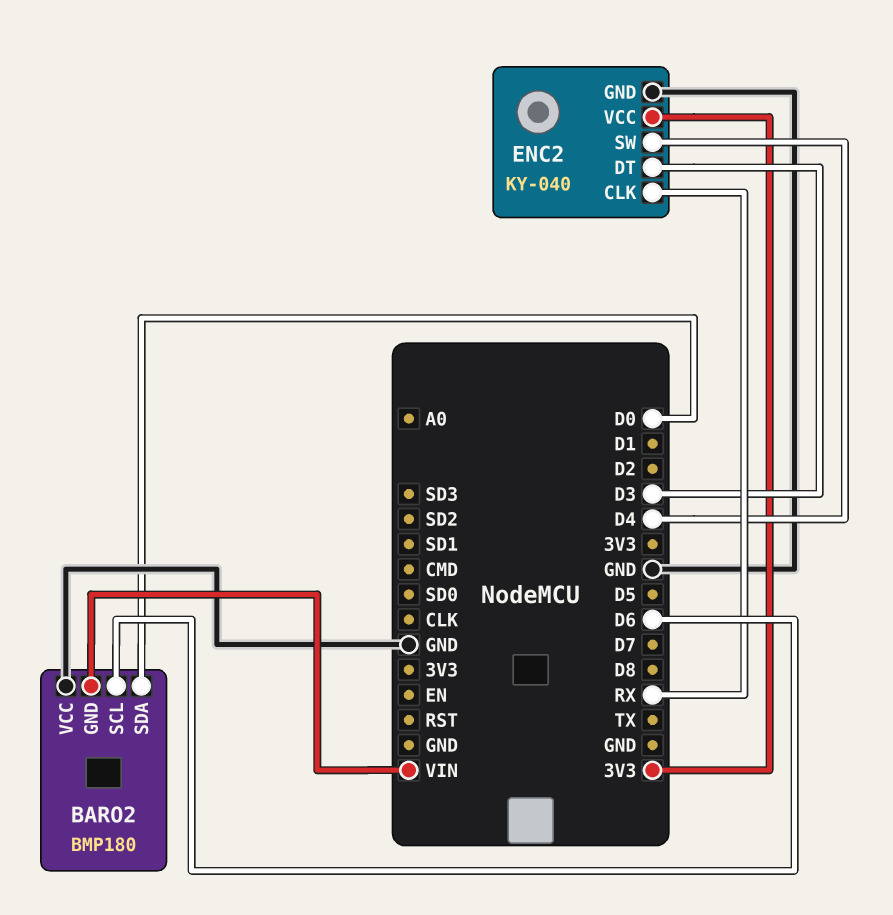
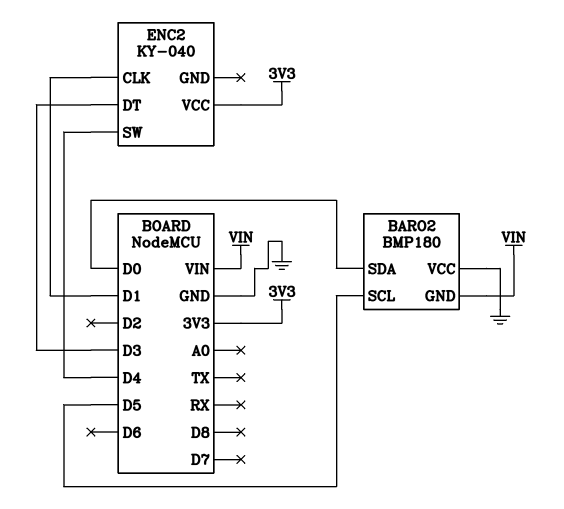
BARO2 pin SCL: D6 -> D5
ENC2 pin CLK: RX -> D1
ENC2 pin GND: GND -> none

